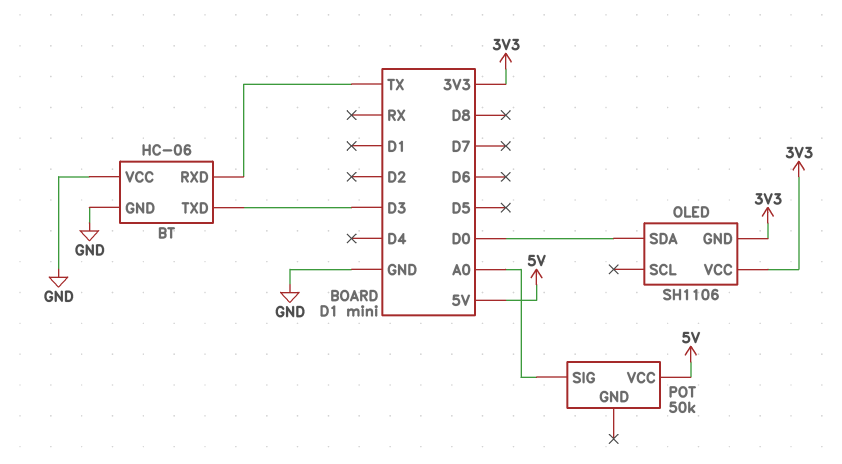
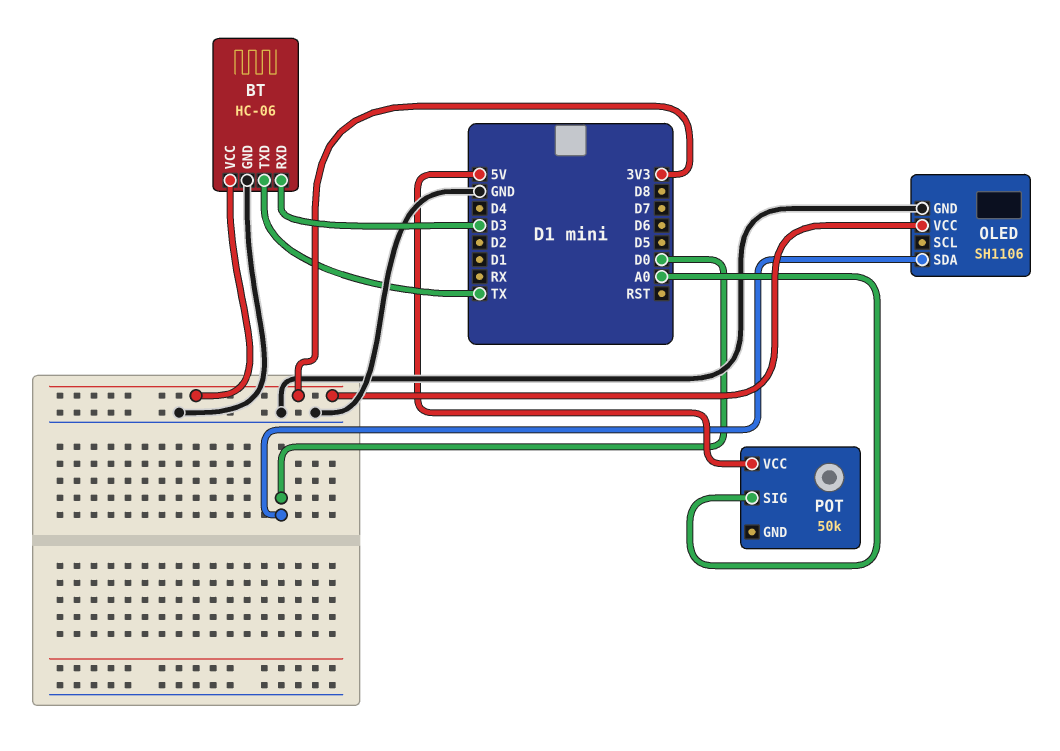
BT pin RXD: TX -> D3
BT pin TXD: D3 -> TX
BT pin VCC: GND -> 3V3
OLED pin GND: 3V3 -> GND

